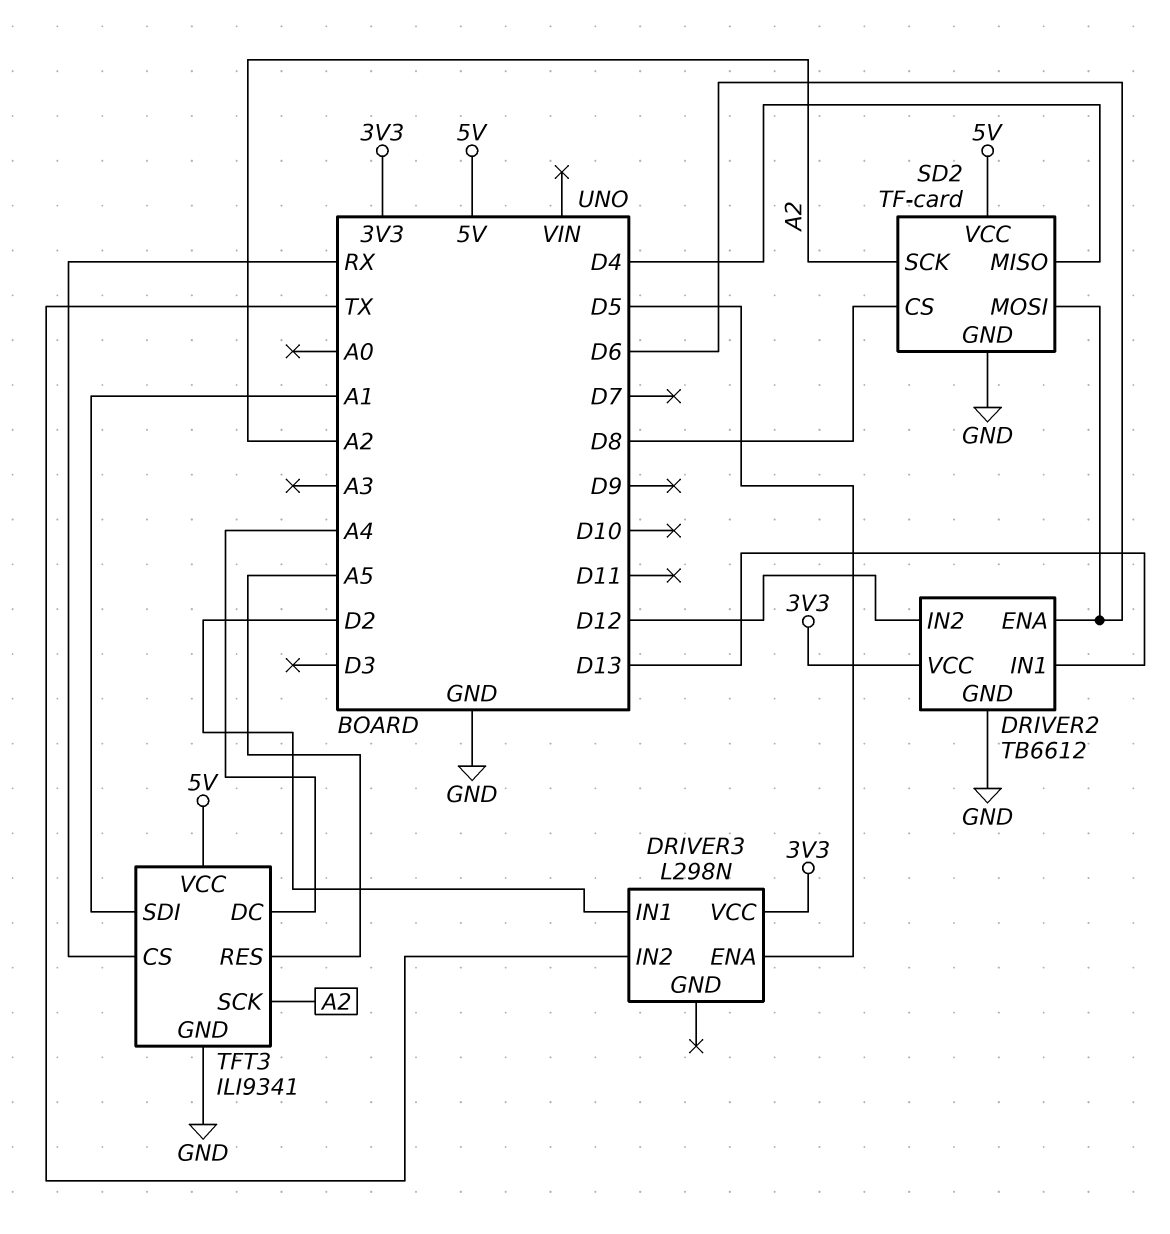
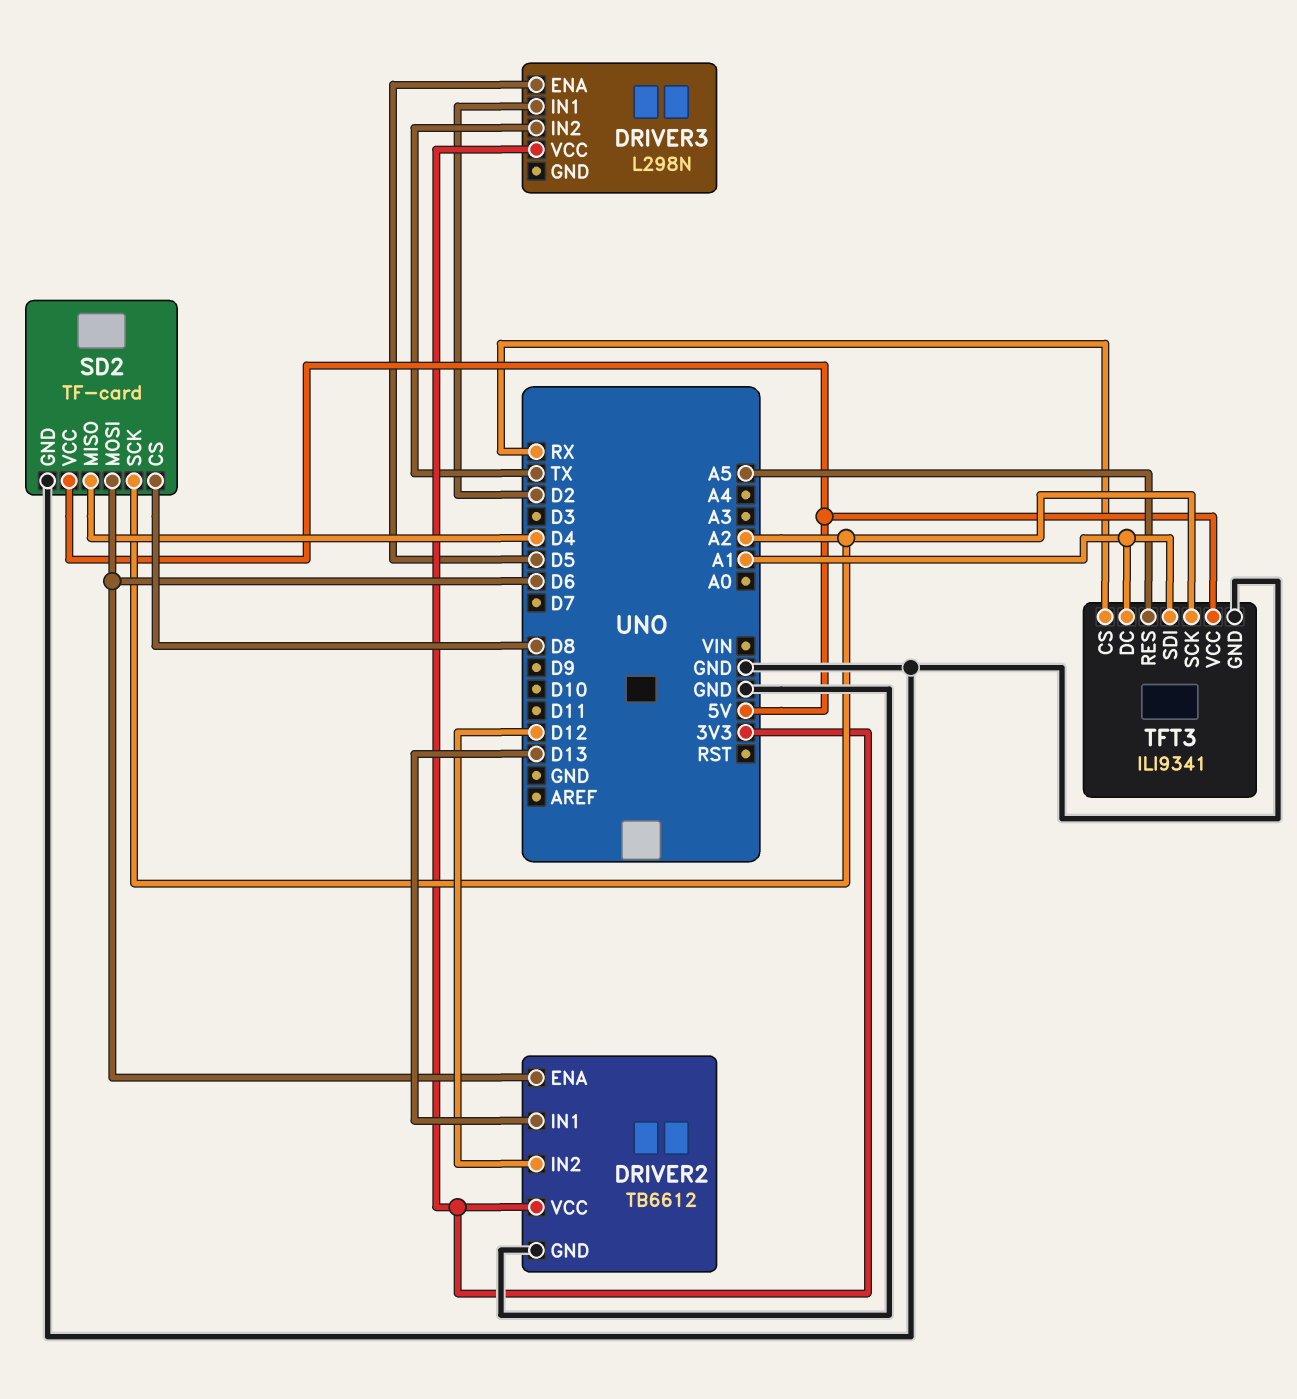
TFT3 pin DC: A4 -> A1

